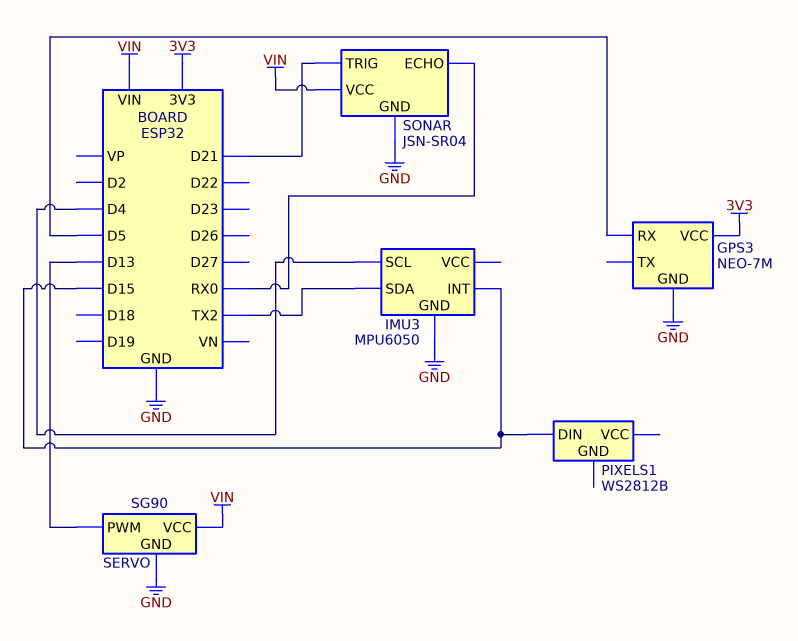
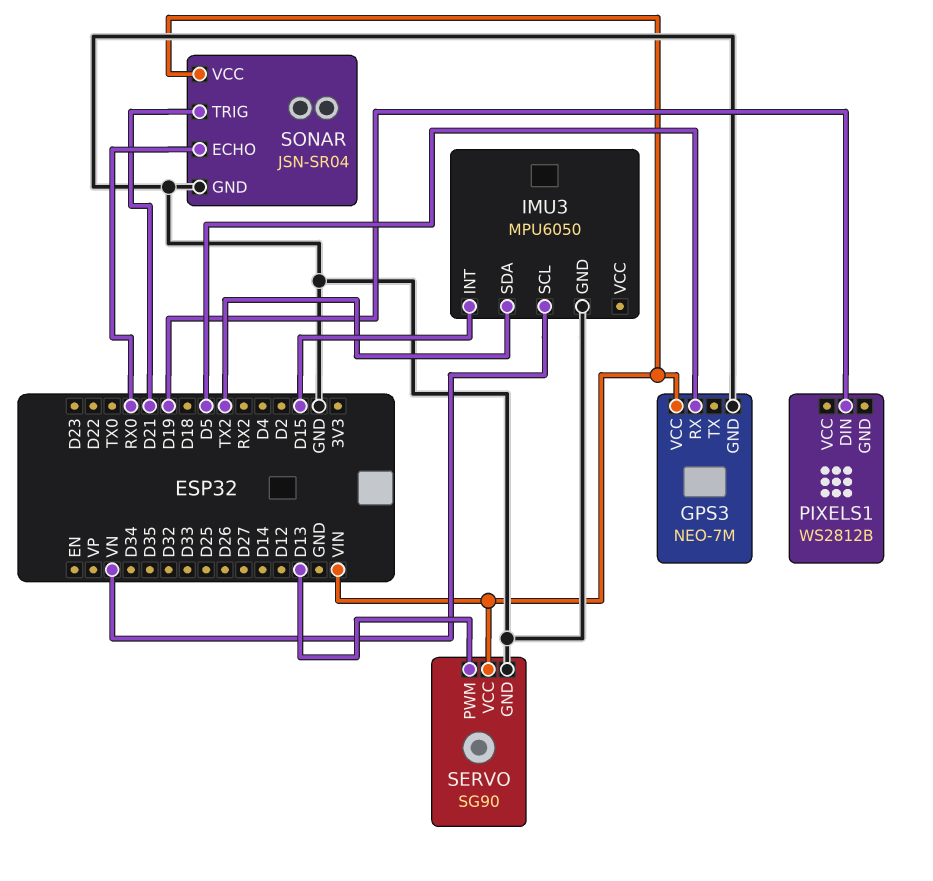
GPS3 pin VCC: 3V3 -> VIN
IMU3 pin SCL: D4 -> VN
PIXELS1 pin DIN: D15 -> D19

